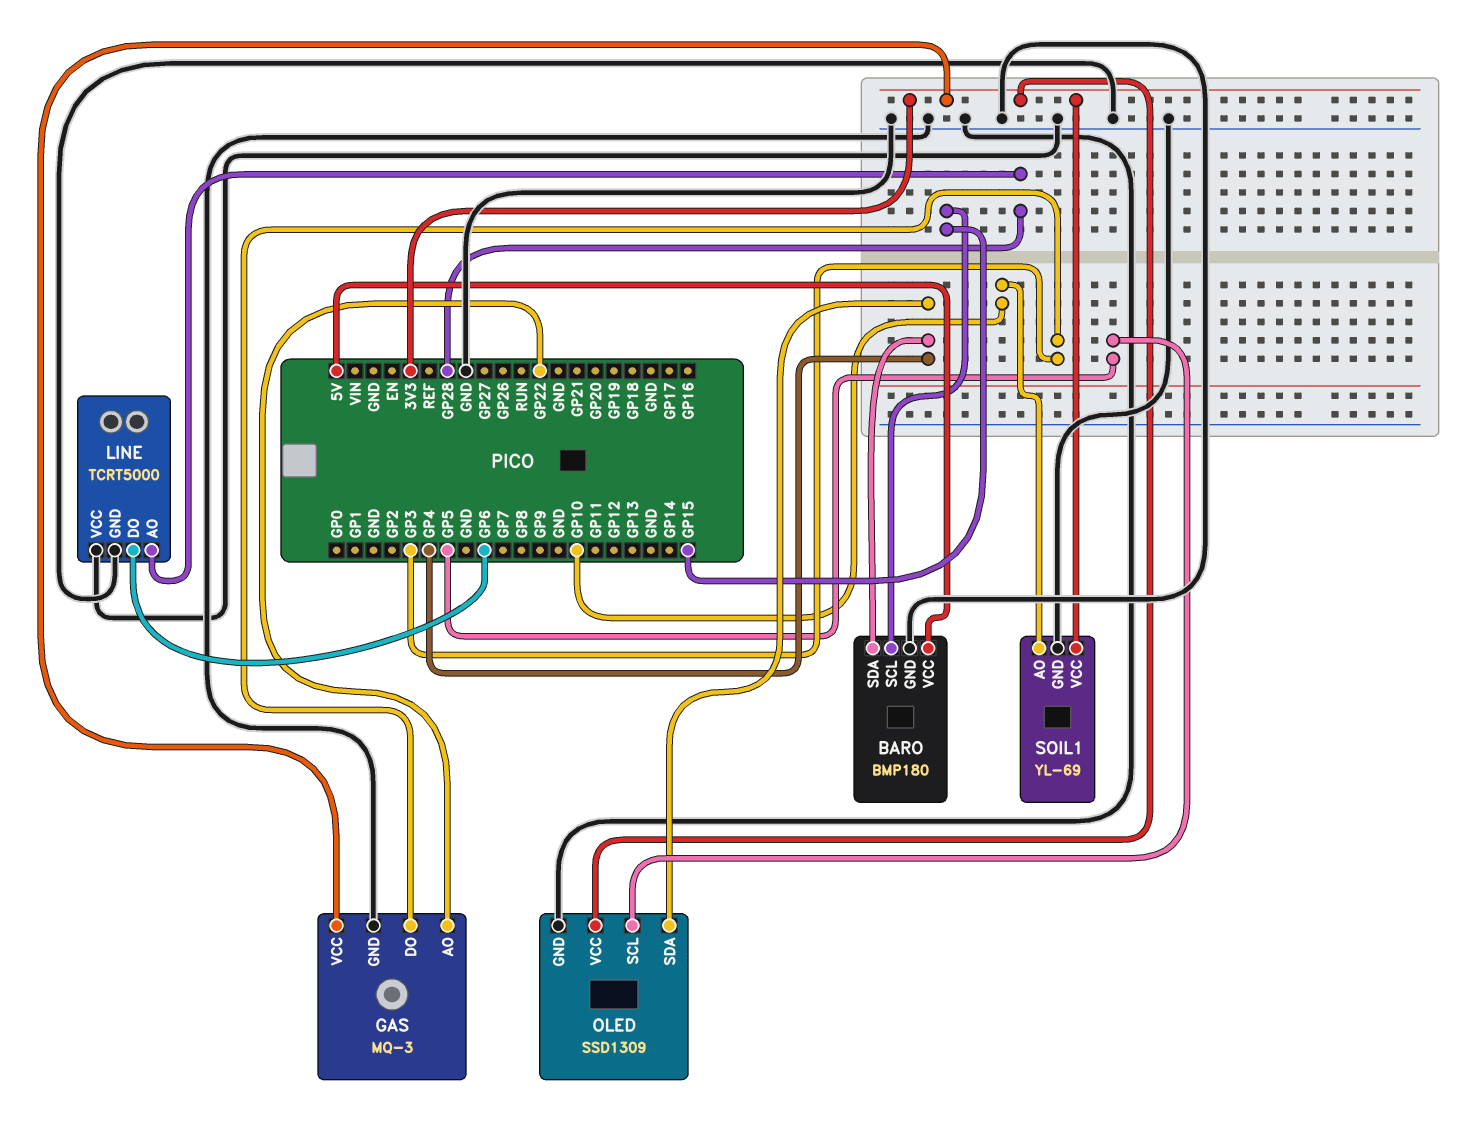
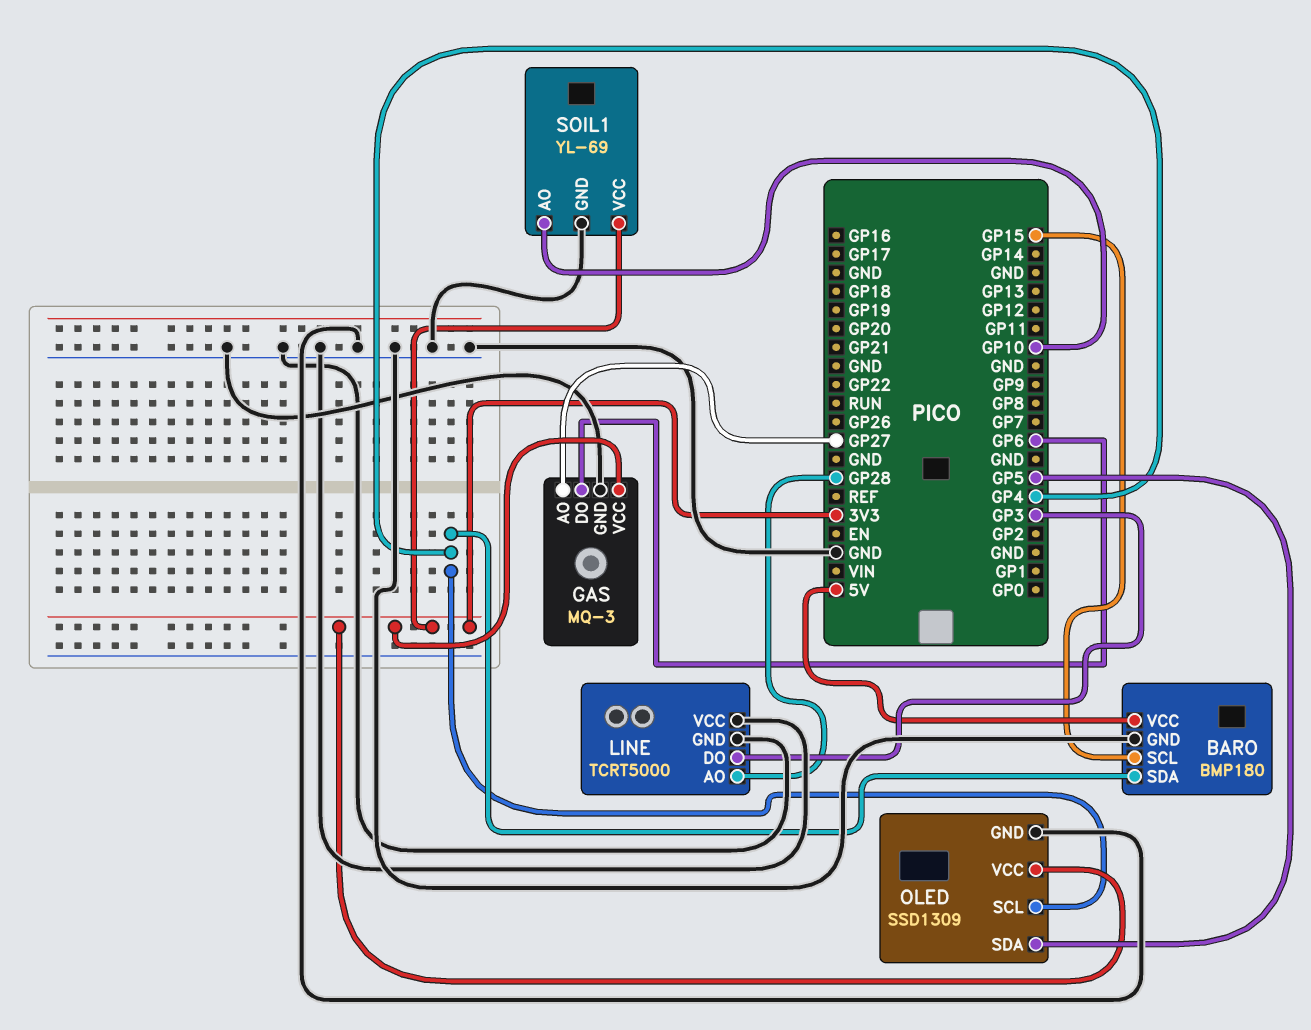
GAS pin AO: GP22 -> GP27
GAS pin DO: GP3 -> GP6
LINE pin DO: GP6 -> GP3
OLED pin SCL: GP5 -> GP4
OLED pin SDA: GP4 -> GP5

